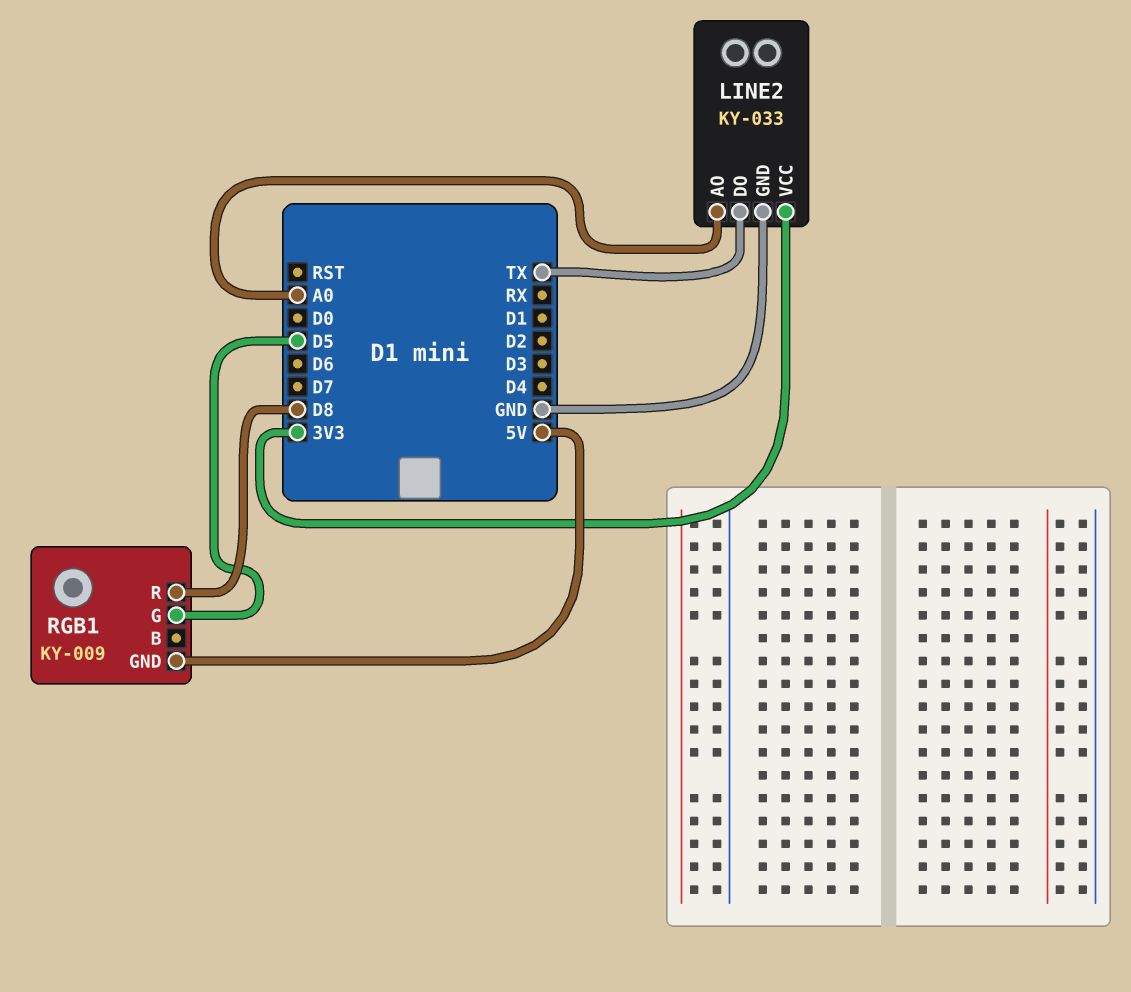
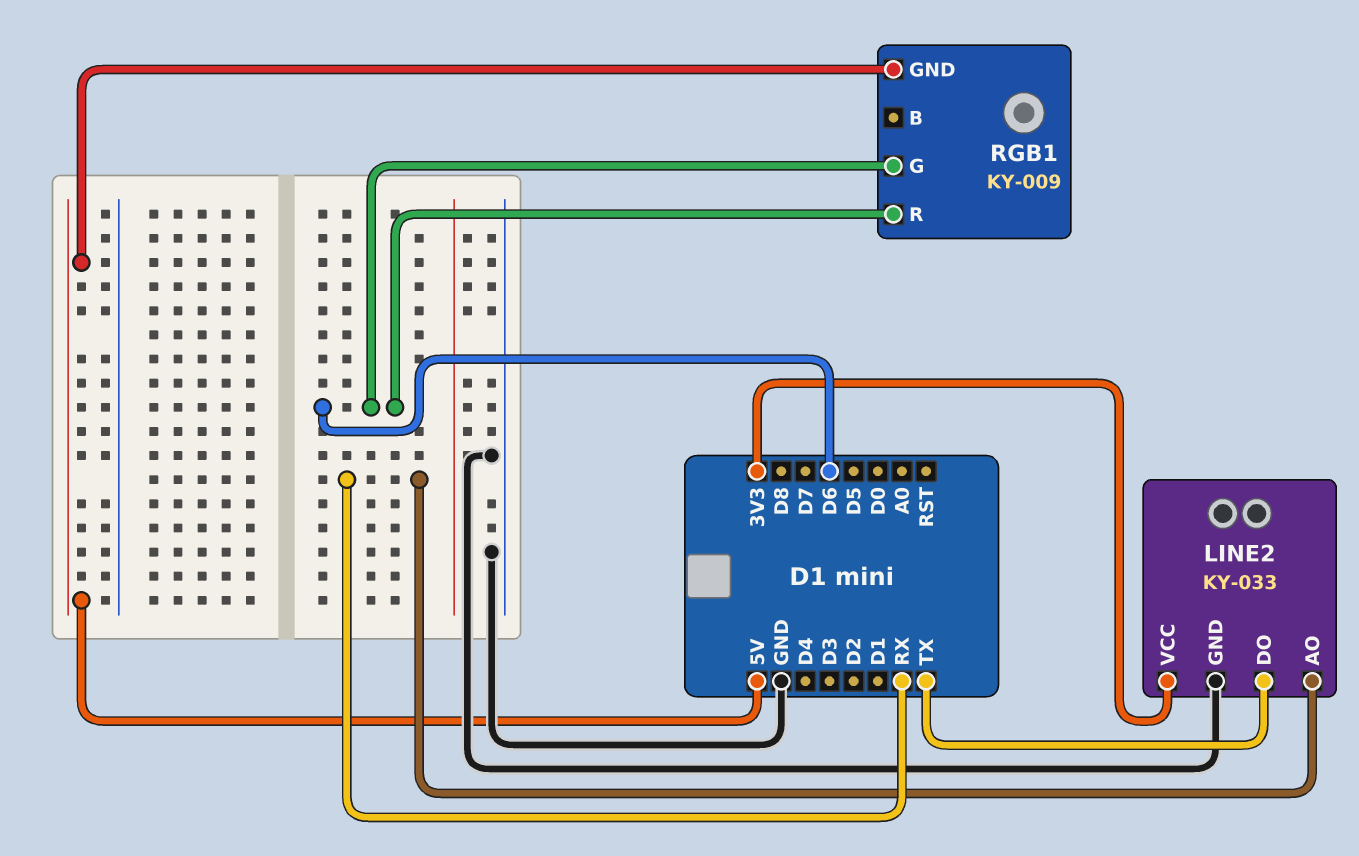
LINE2 pin AO: A0 -> RX
RGB1 pin G: D5 -> D6
RGB1 pin R: D8 -> D6

